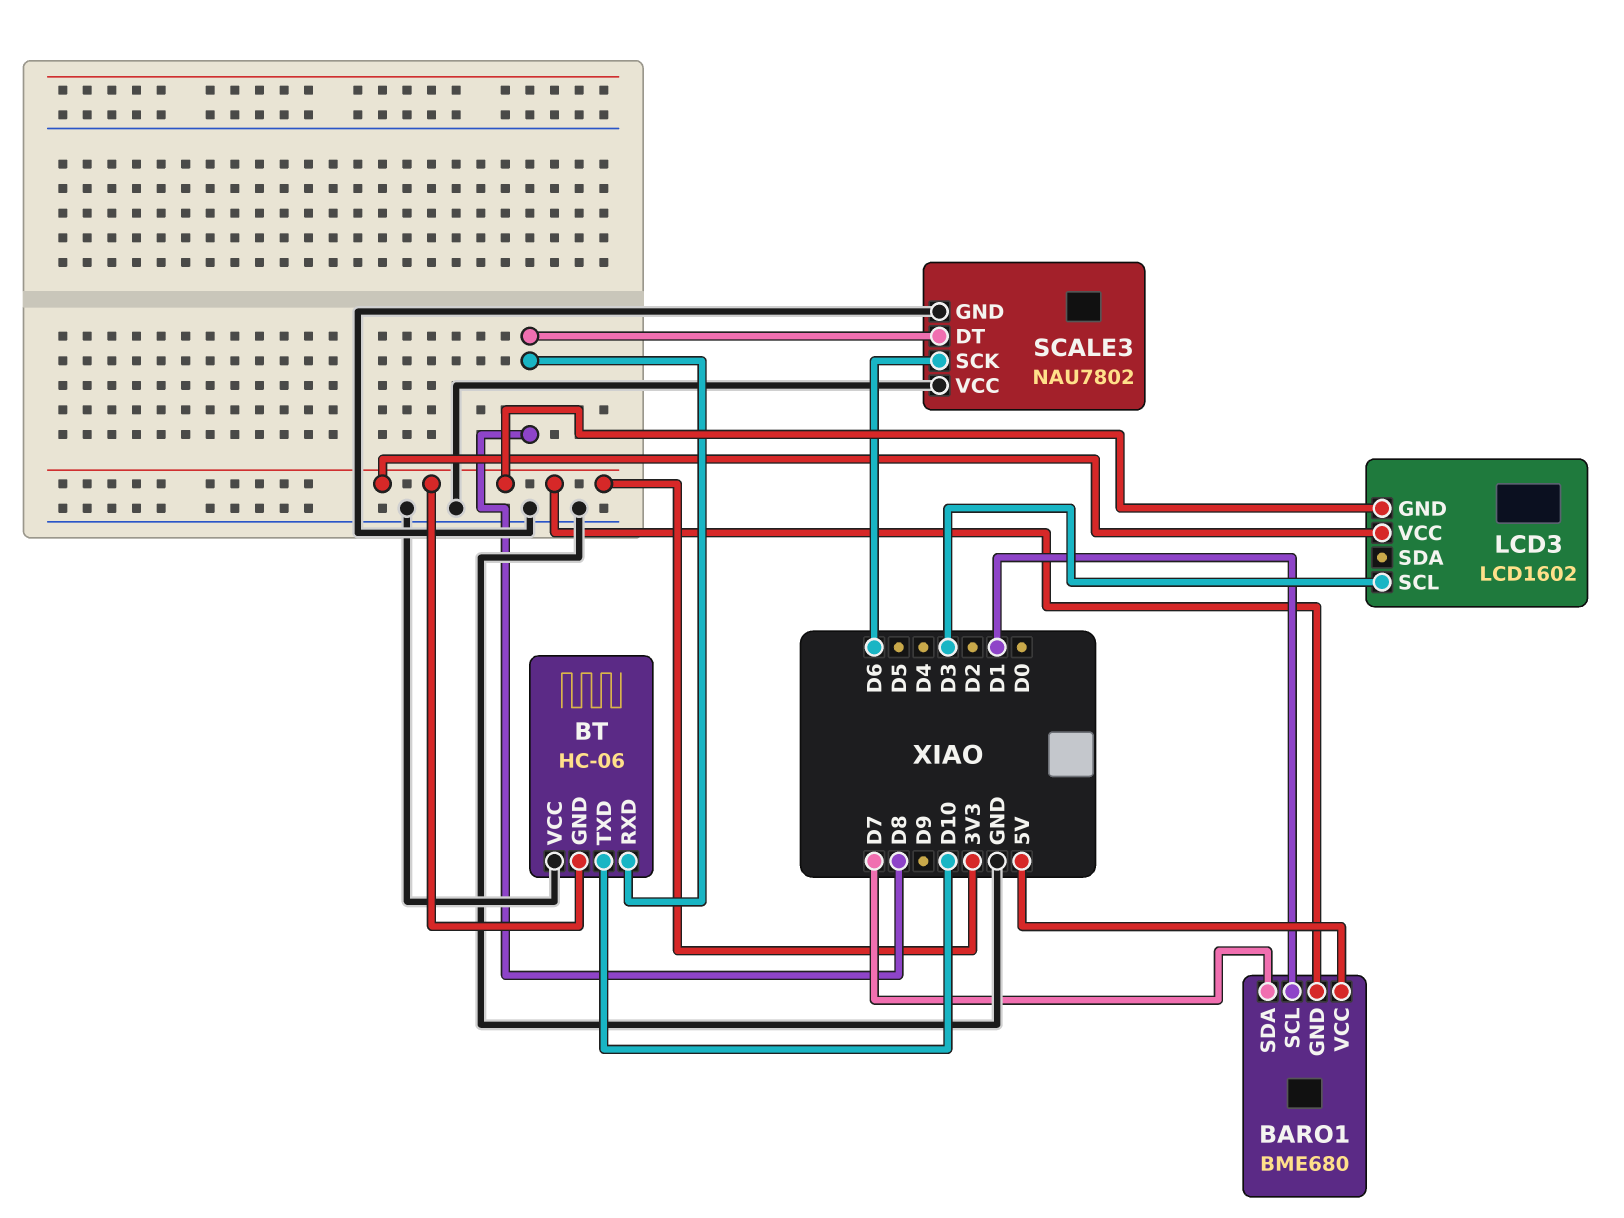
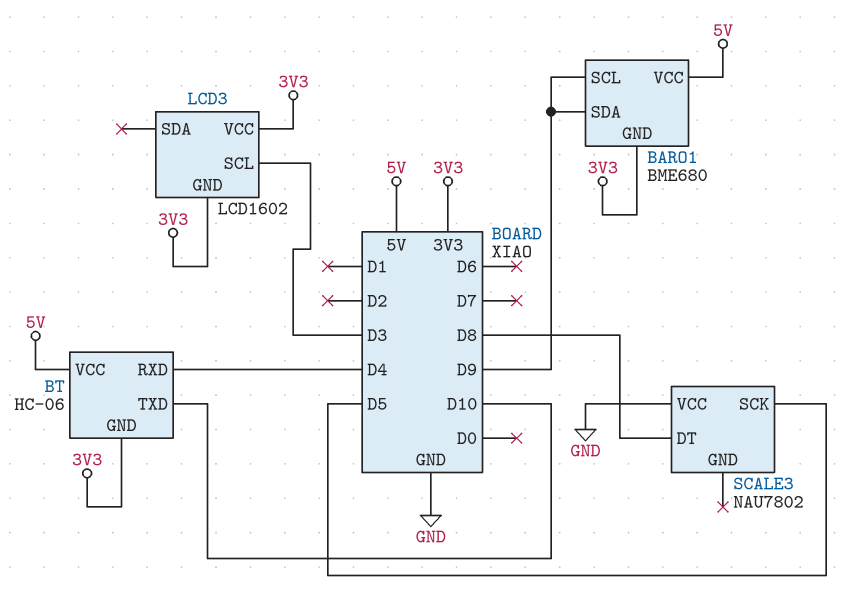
BARO1 pin SCL: D1 -> D9
BARO1 pin SDA: D7 -> D9
BT pin RXD: D8 -> D4
BT pin VCC: GND -> 5V
SCALE3 pin GND: GND -> none
SCALE3 pin SCK: D6 -> D5

